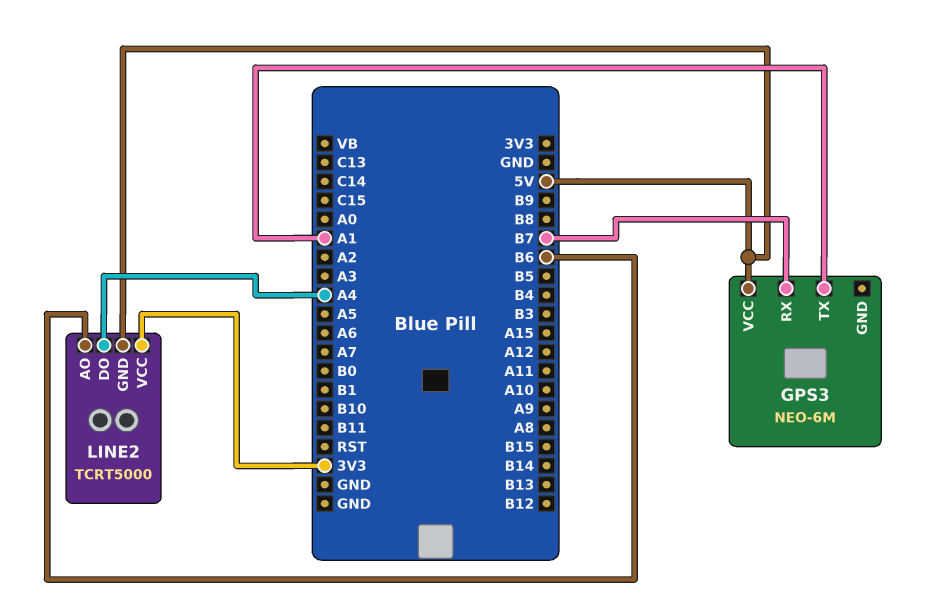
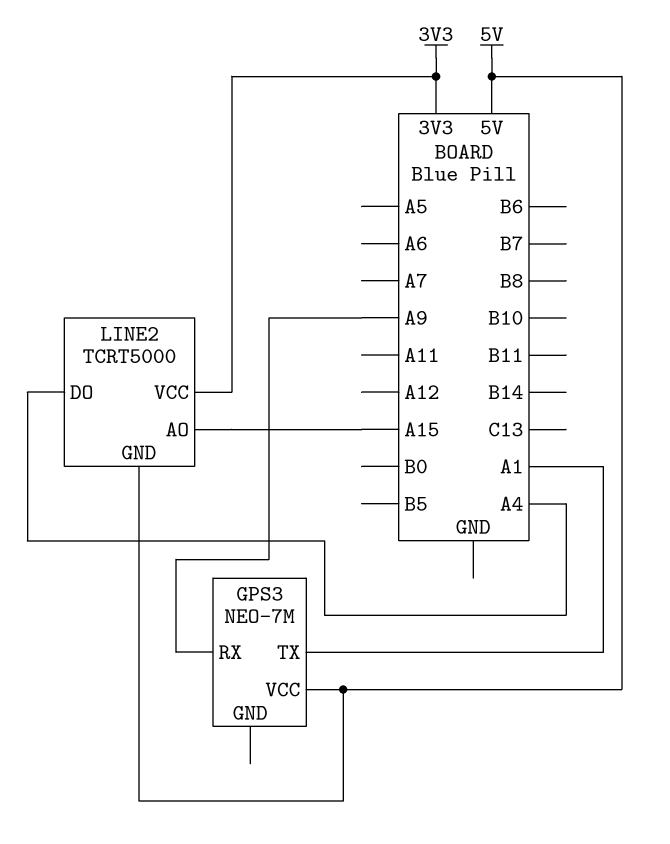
GPS3: NEO-6M -> NEO-7M
GPS3 pin RX: B7 -> A9
LINE2 pin AO: B6 -> A15

